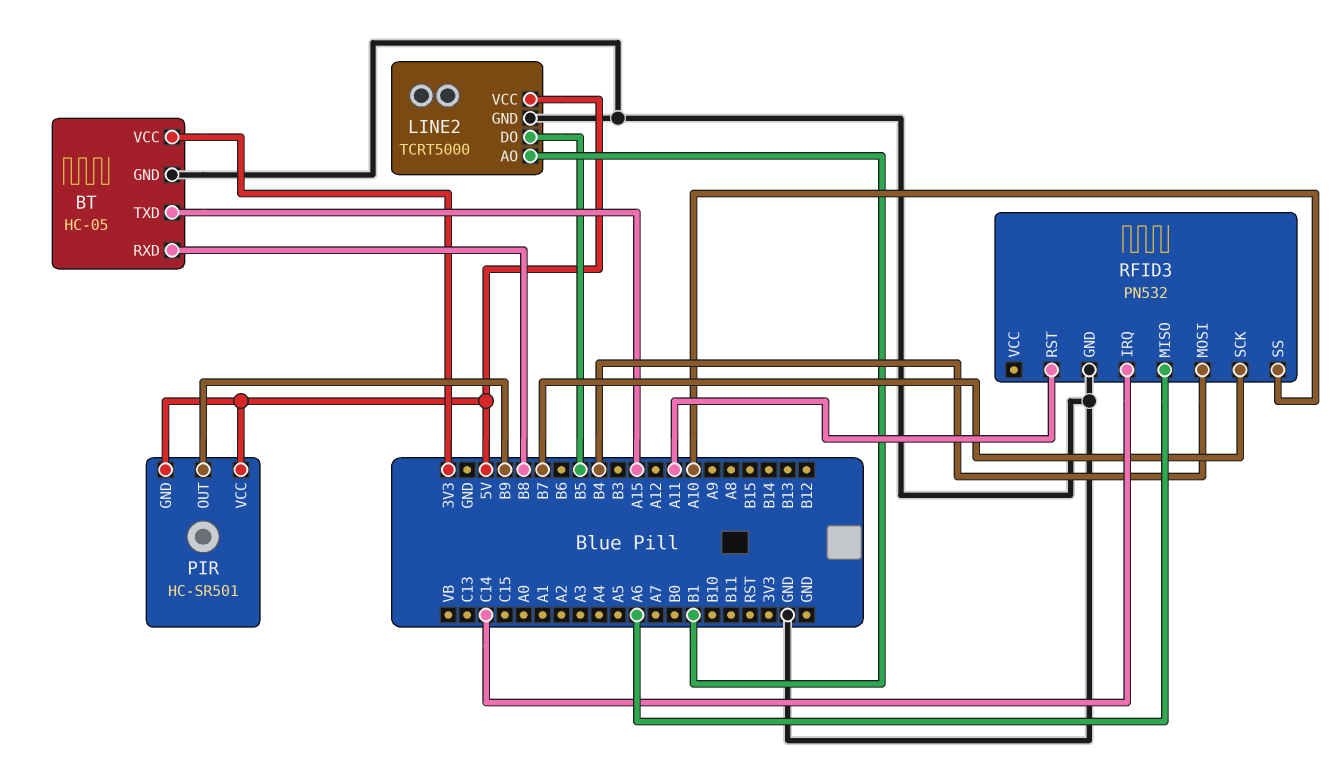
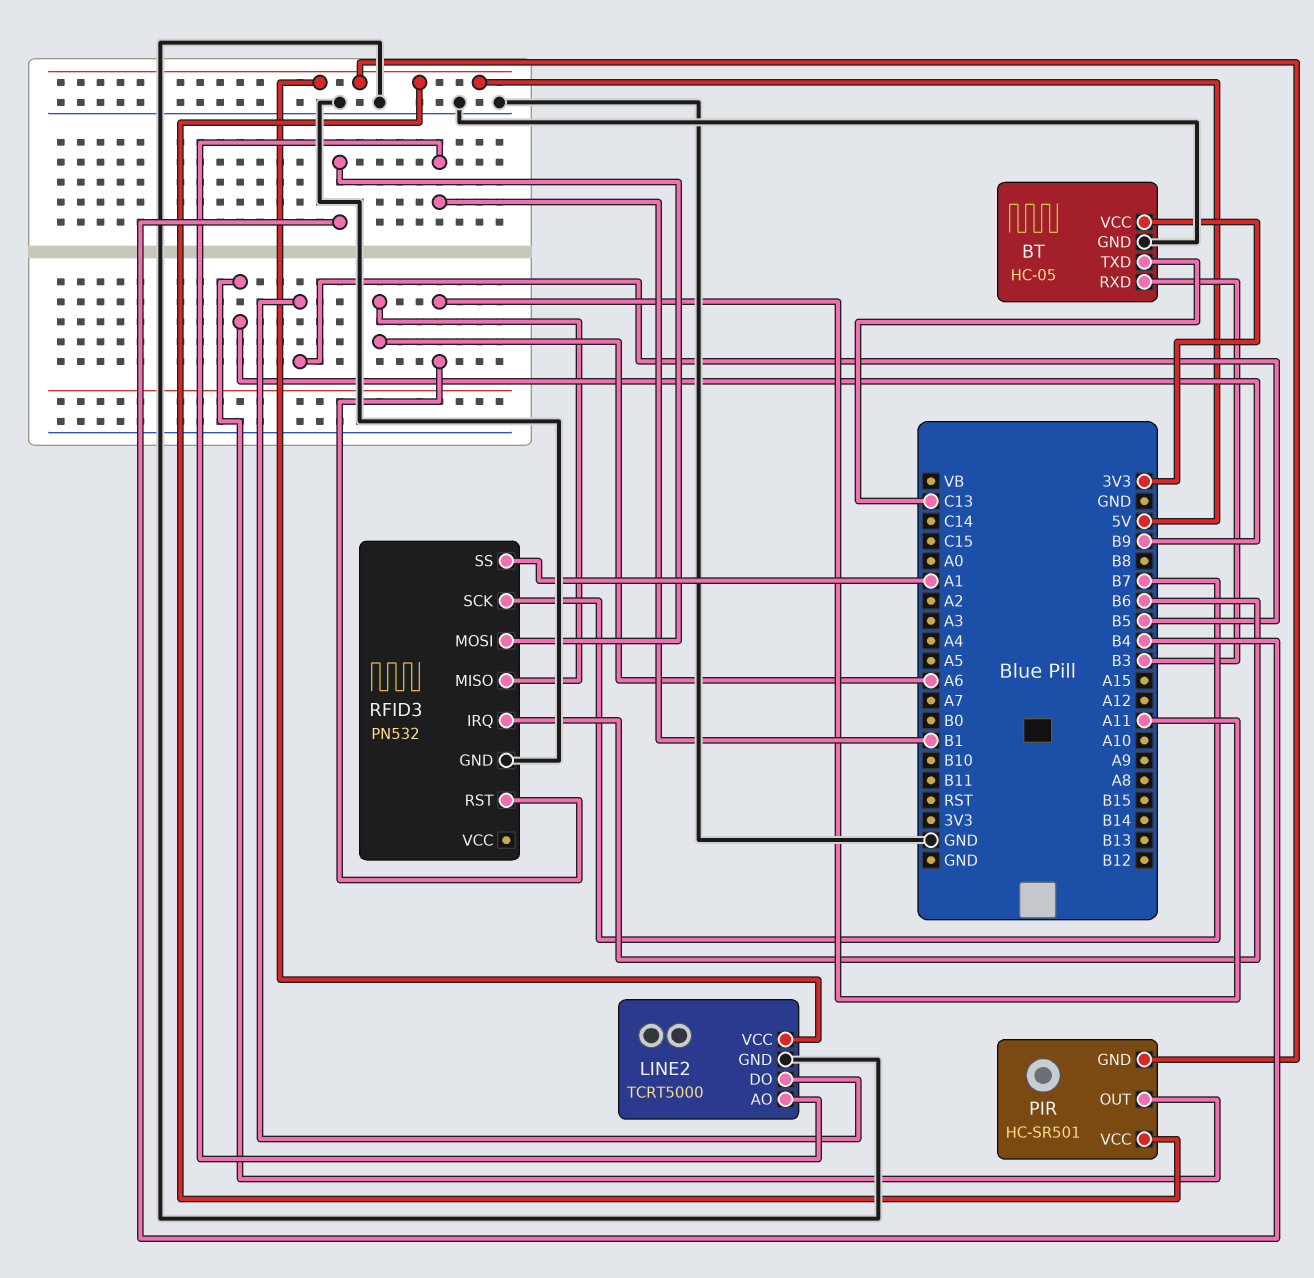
BT pin RXD: B8 -> B3
BT pin TXD: A15 -> C13
RFID3 pin IRQ: C14 -> B6
RFID3 pin SS: A10 -> A1

